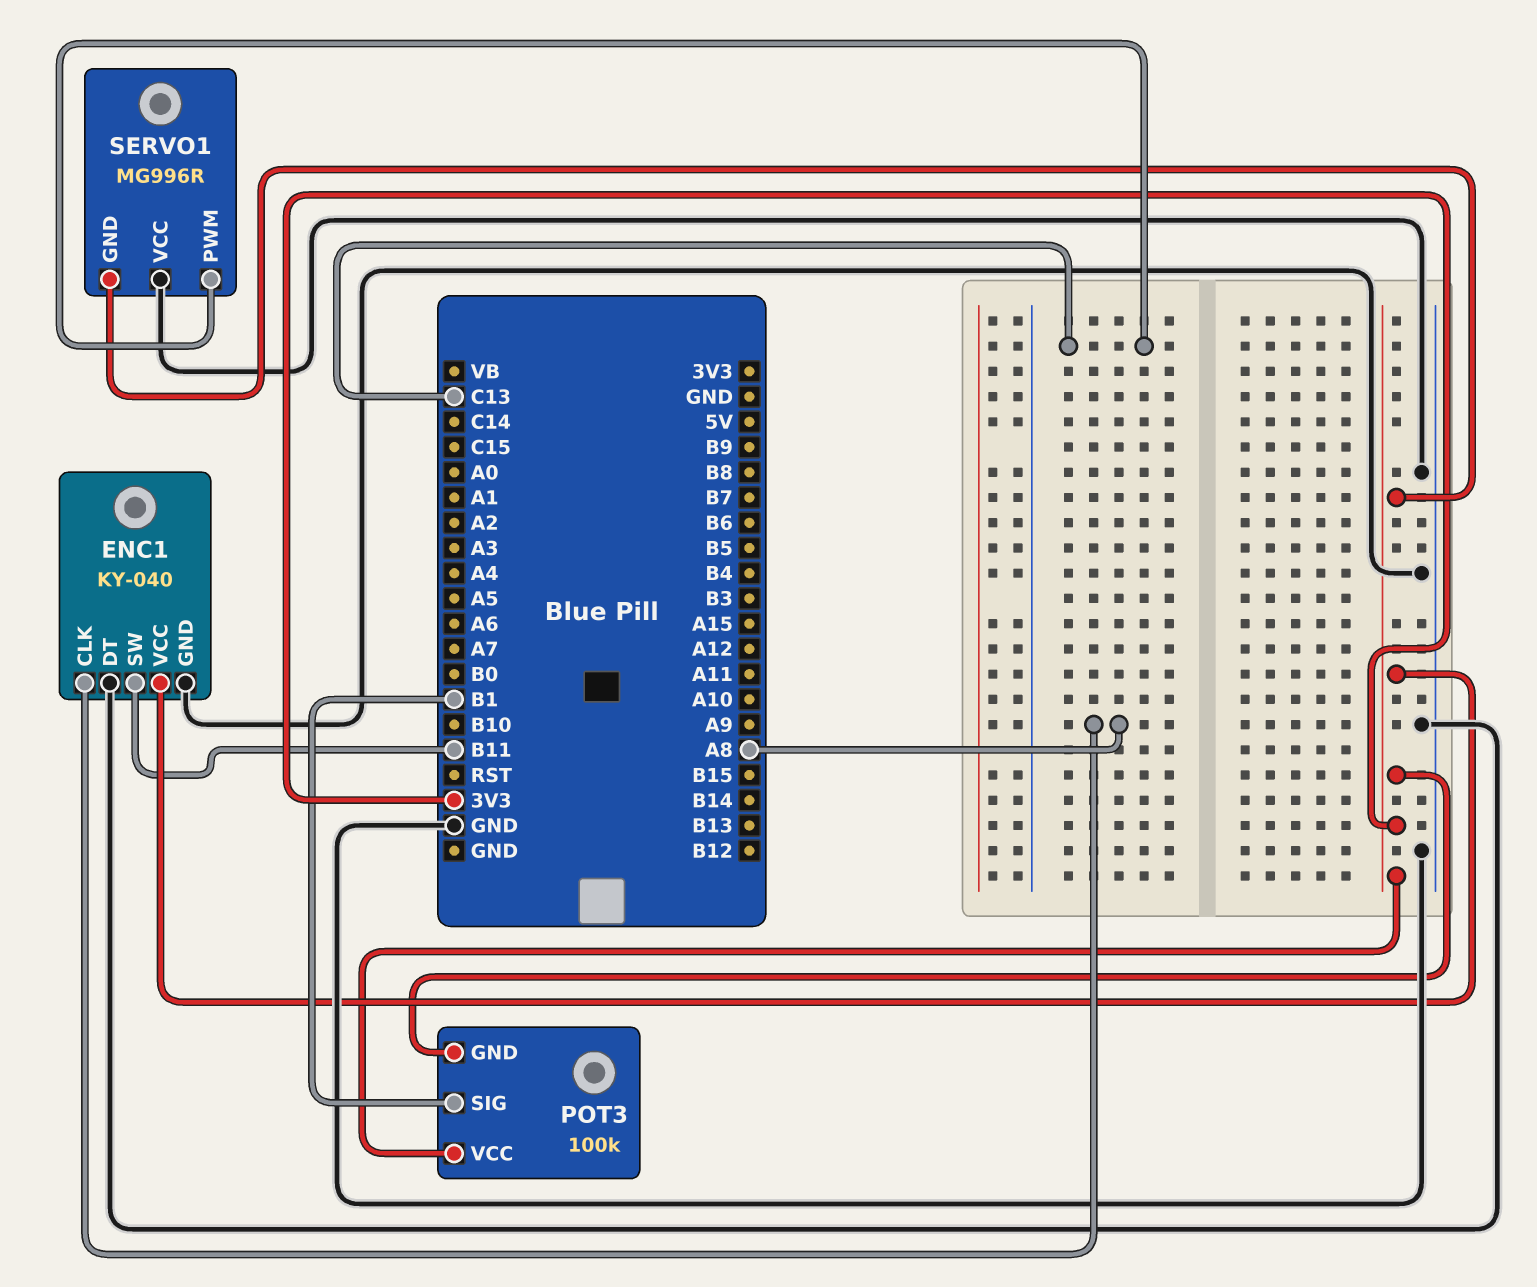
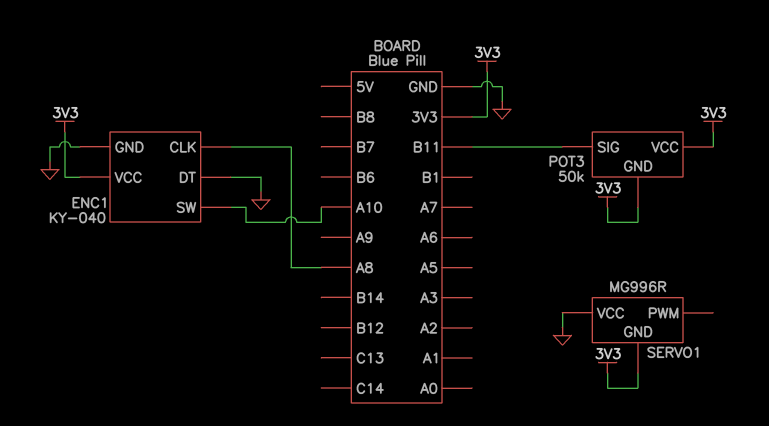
ENC1 pin SW: B11 -> A10
POT3: 100k -> 50k
POT3 pin SIG: B1 -> B11
SERVO1 pin PWM: C13 -> none

